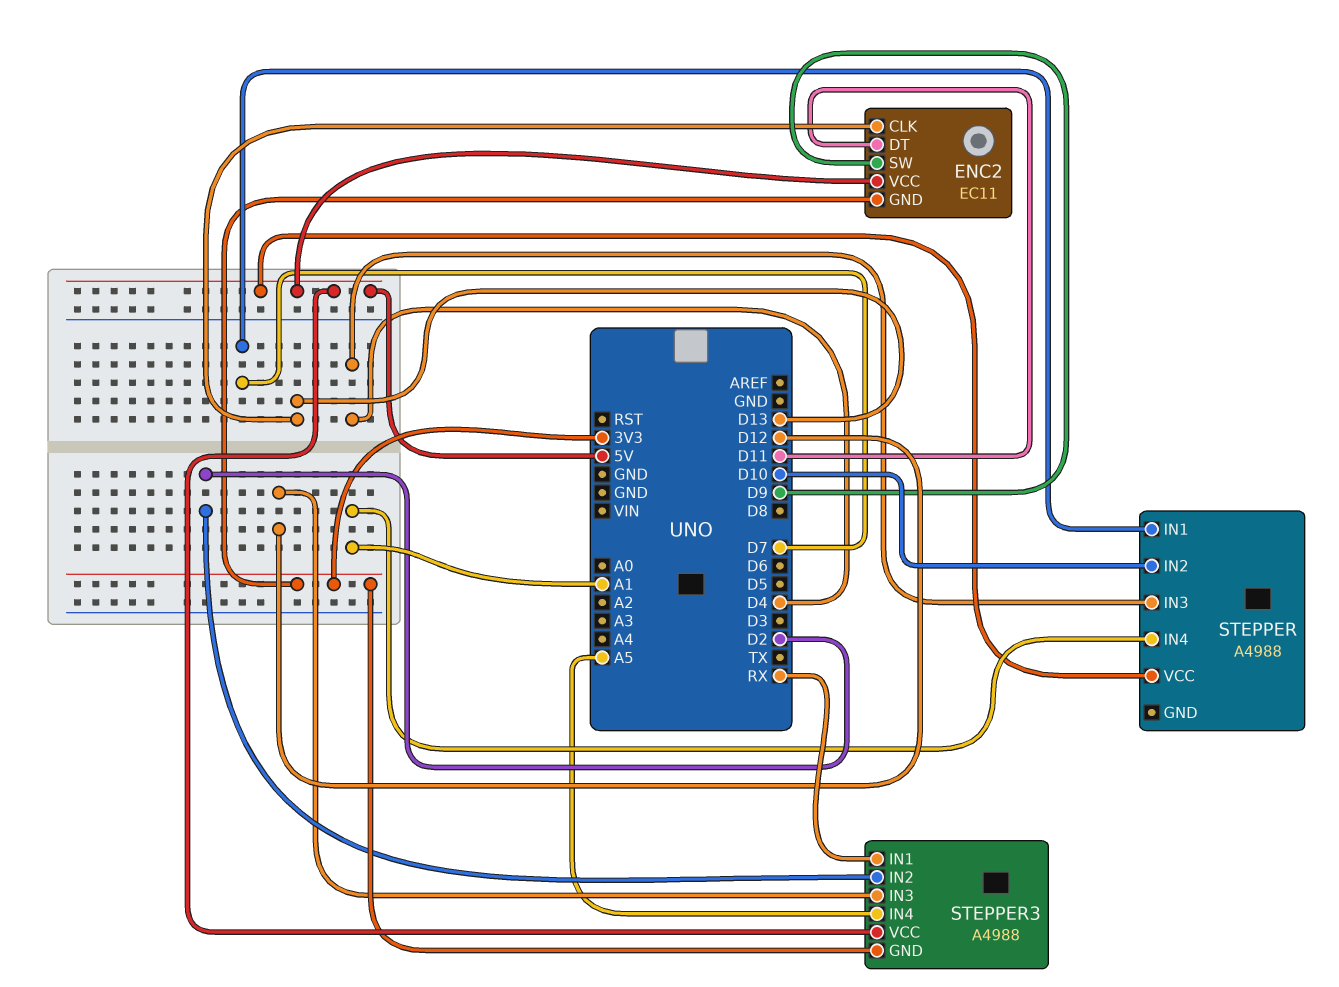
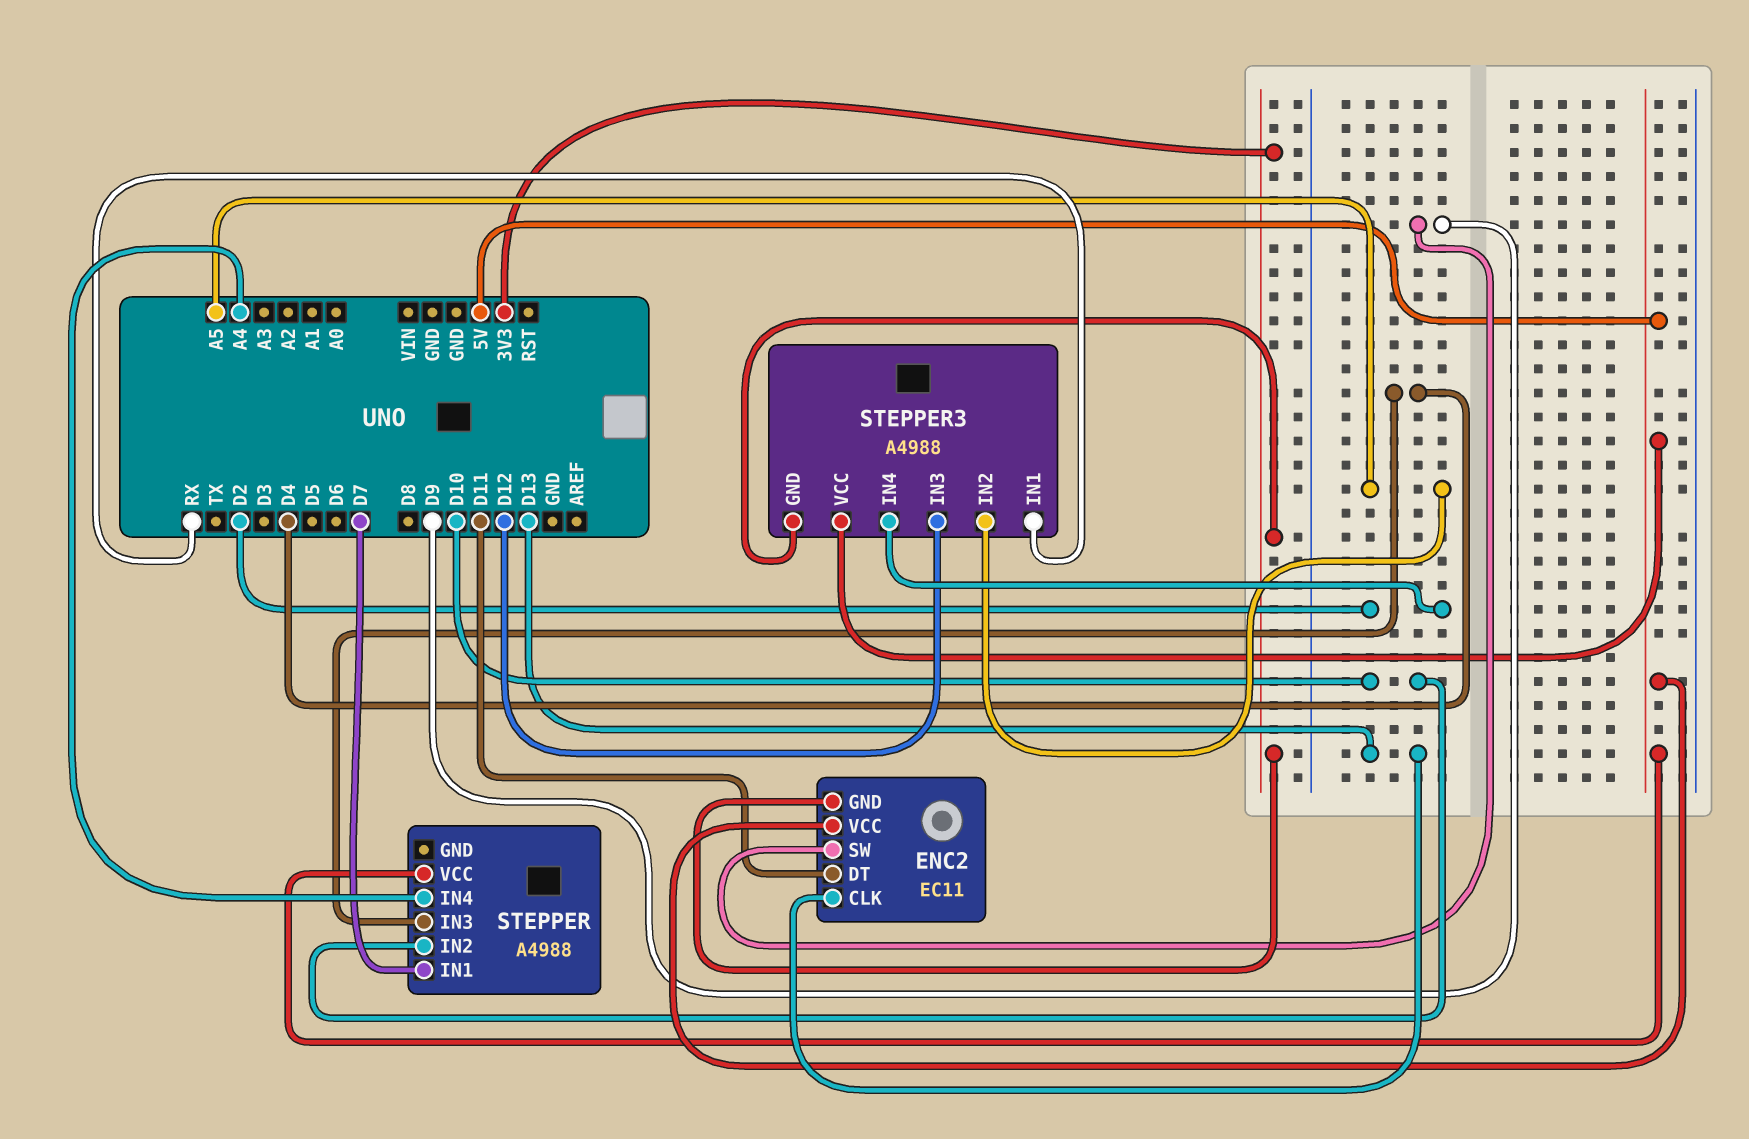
STEPPER pin IN4: A1 -> A4
STEPPER3 pin IN2: D2 -> A5
STEPPER3 pin IN4: A5 -> D2

